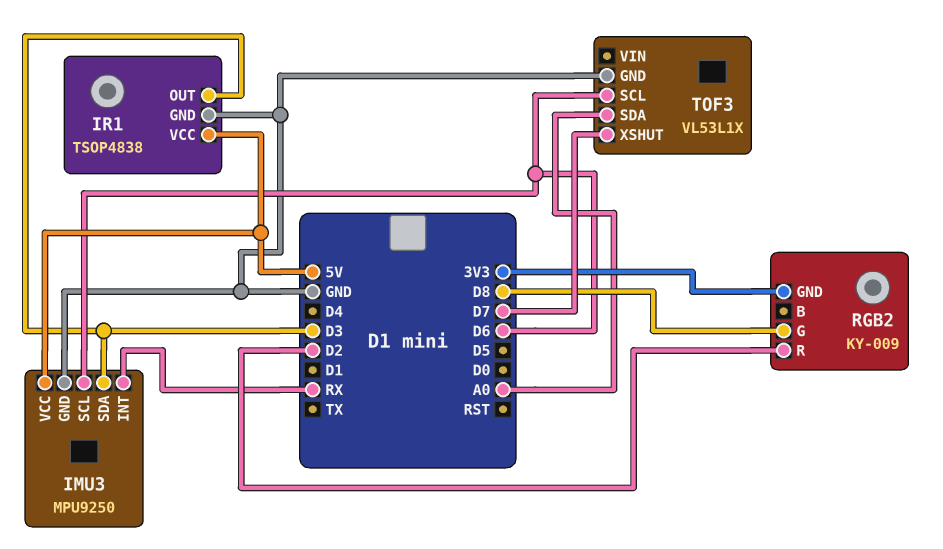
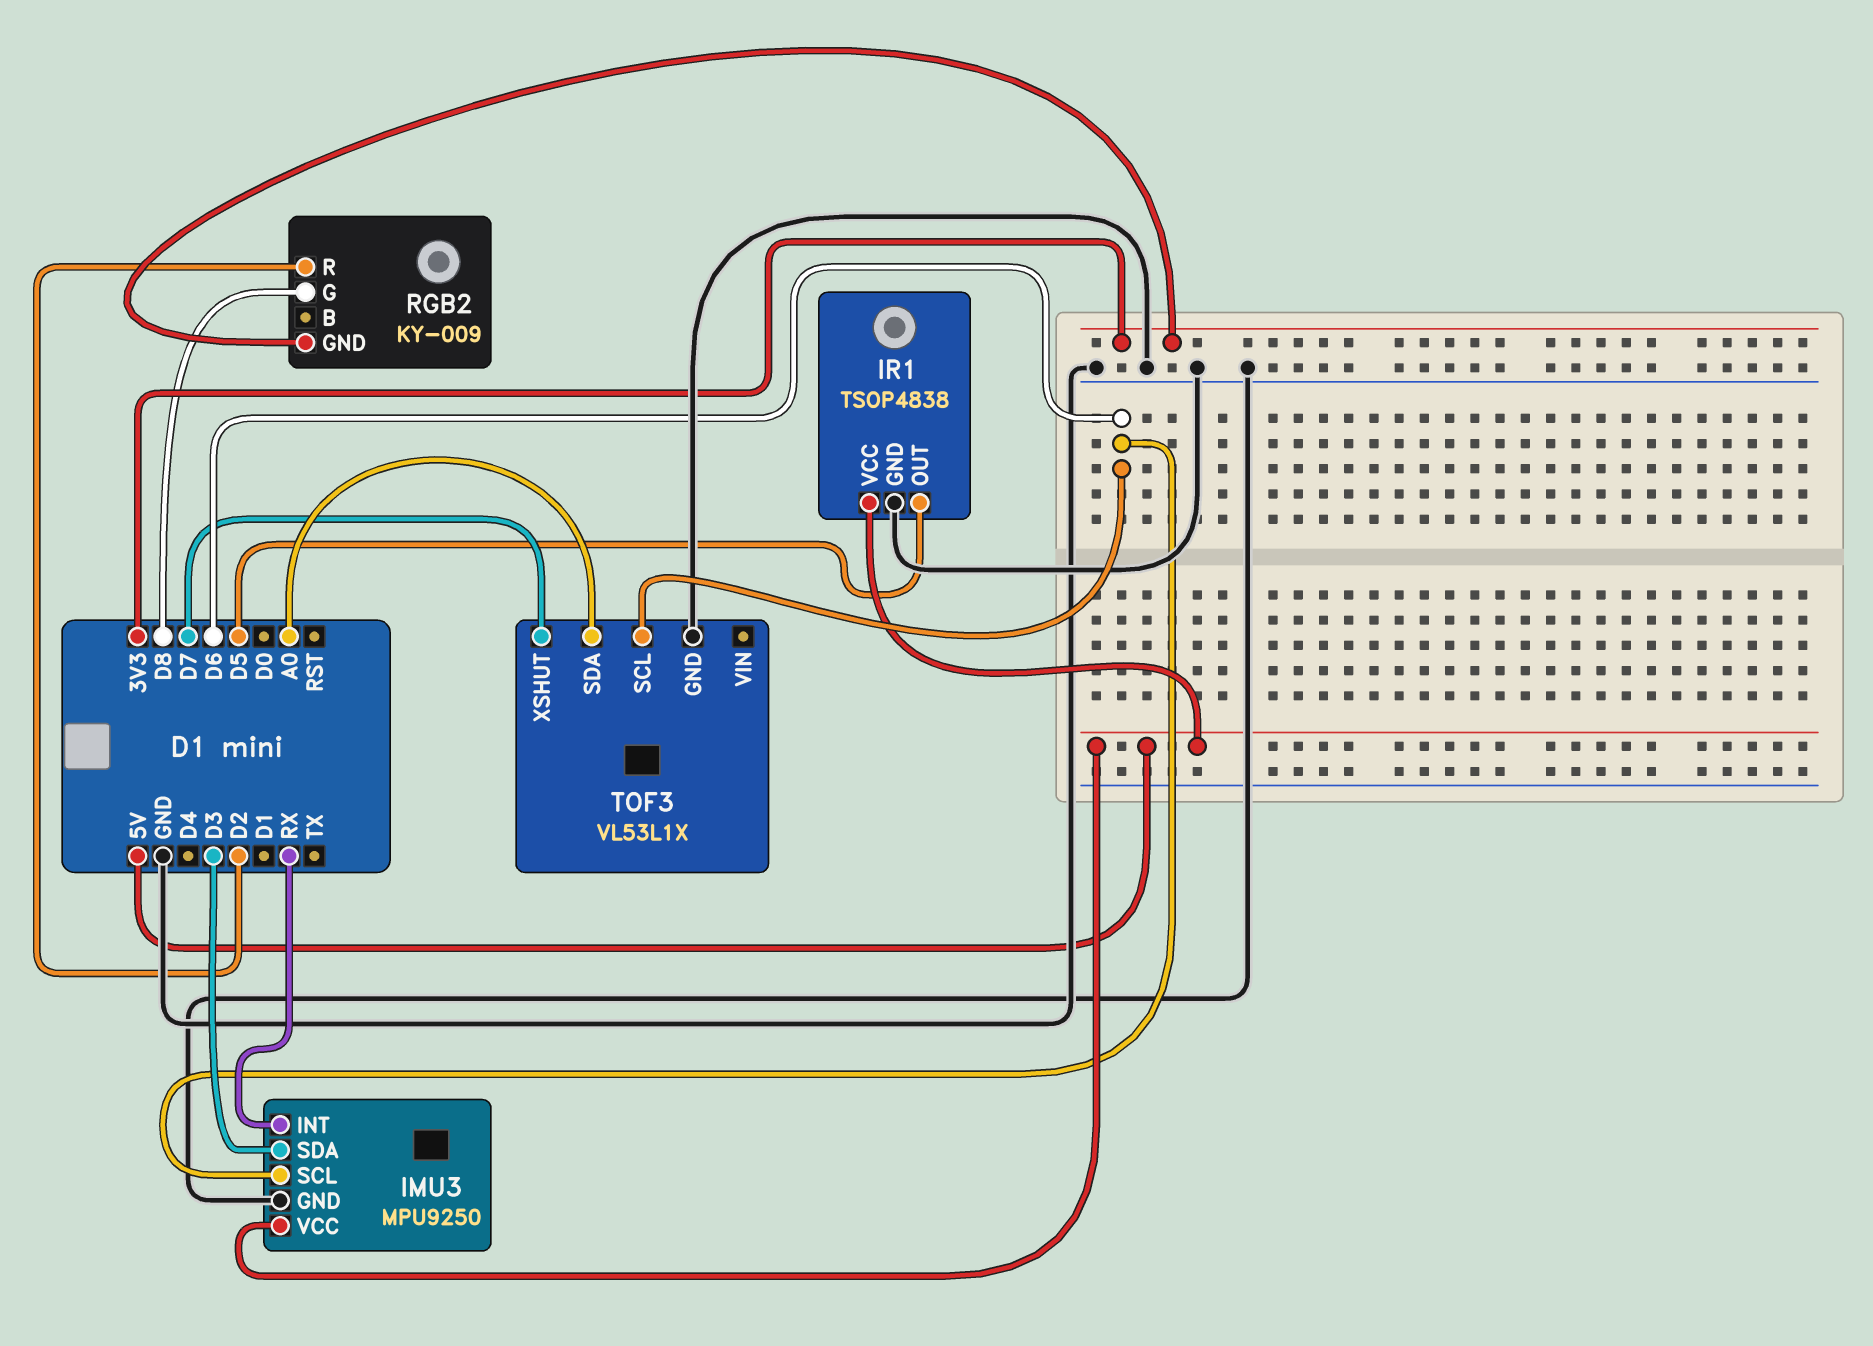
IR1 pin OUT: D3 -> D5

